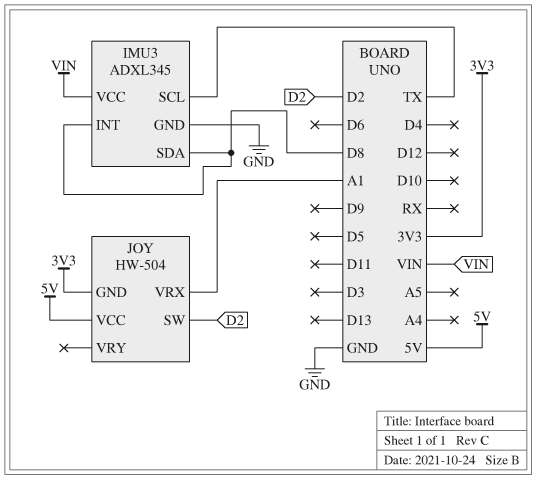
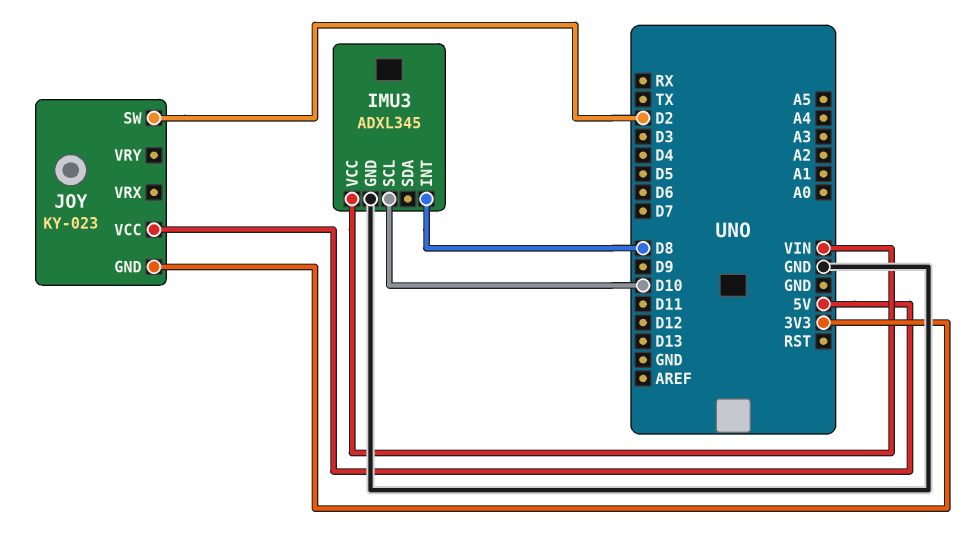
IMU3 pin SCL: TX -> D10
IMU3 pin SDA: D8 -> none
JOY: HW-504 -> KY-023
JOY pin VRX: A1 -> none

